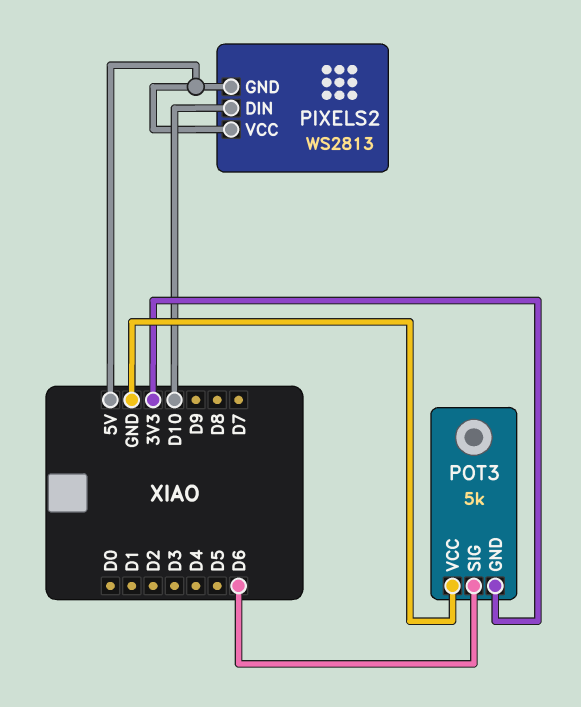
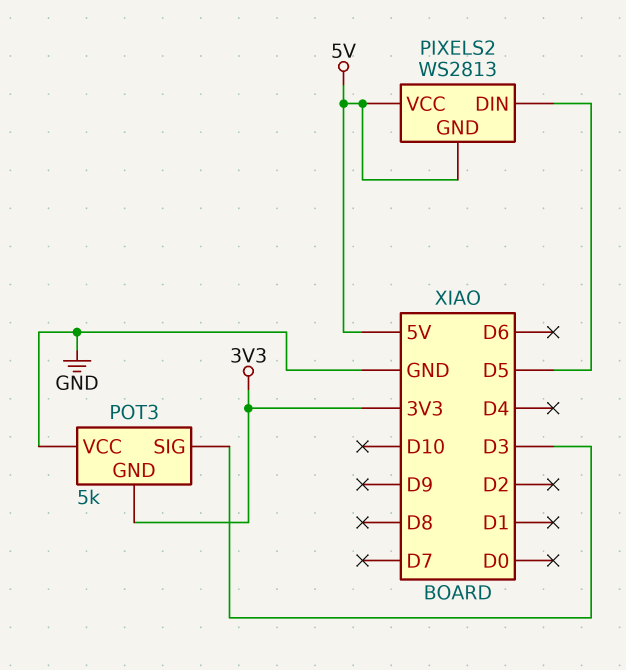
PIXELS2 pin DIN: D10 -> D5
POT3 pin SIG: D6 -> D3

